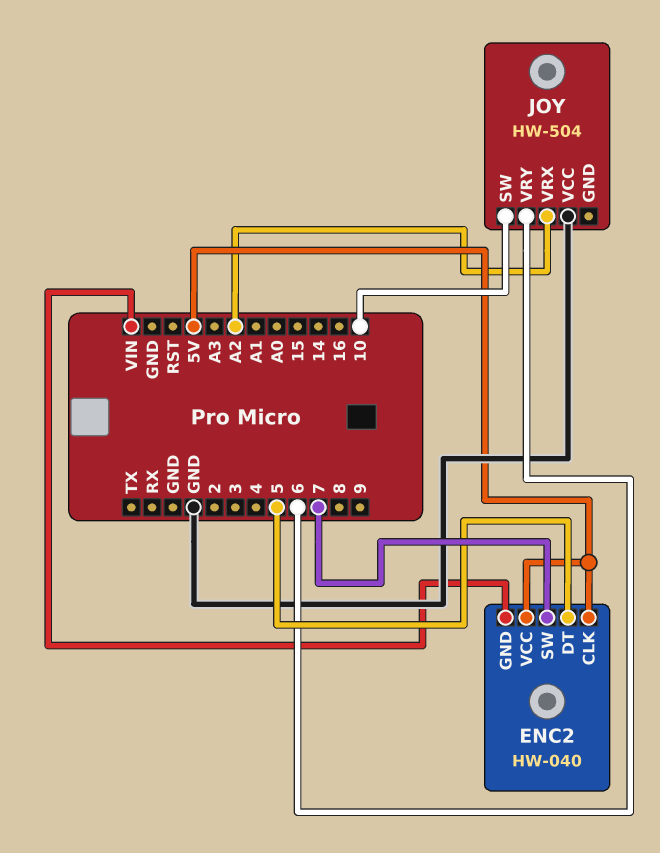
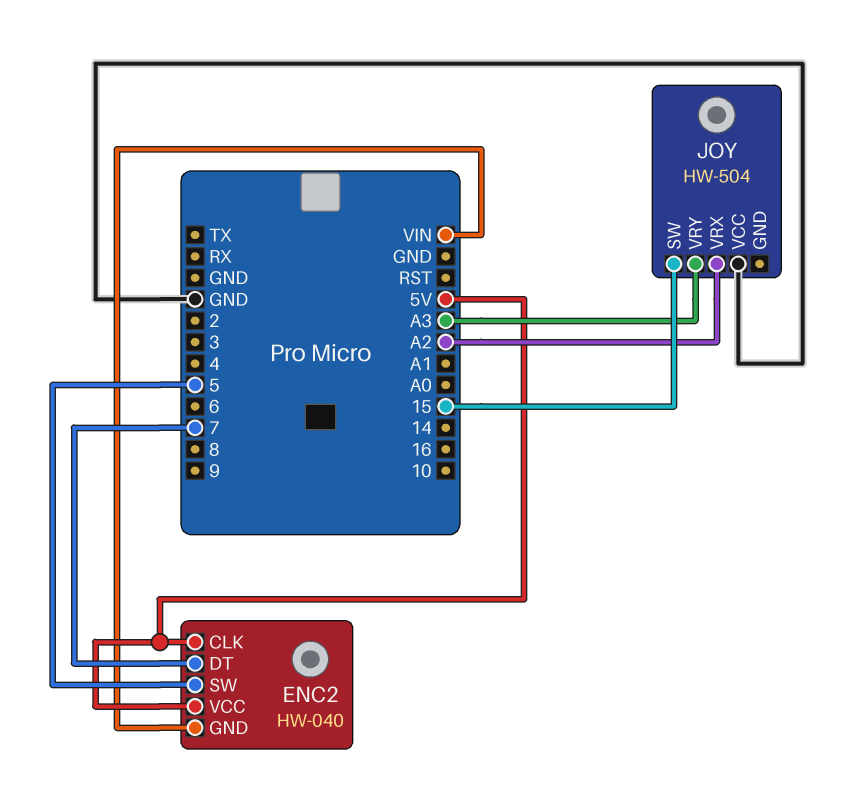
ENC2 pin DT: 5 -> 7
ENC2 pin SW: 7 -> 5
JOY pin SW: 10 -> 15
JOY pin VRY: 6 -> A3

